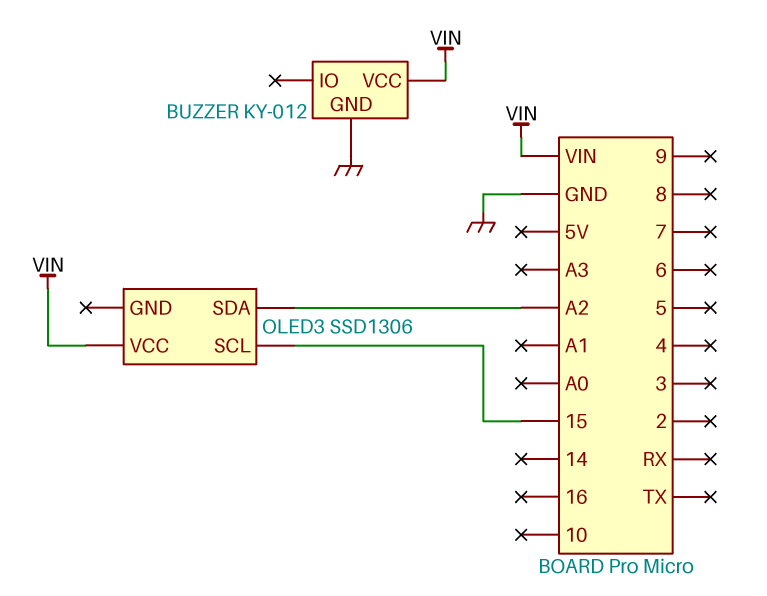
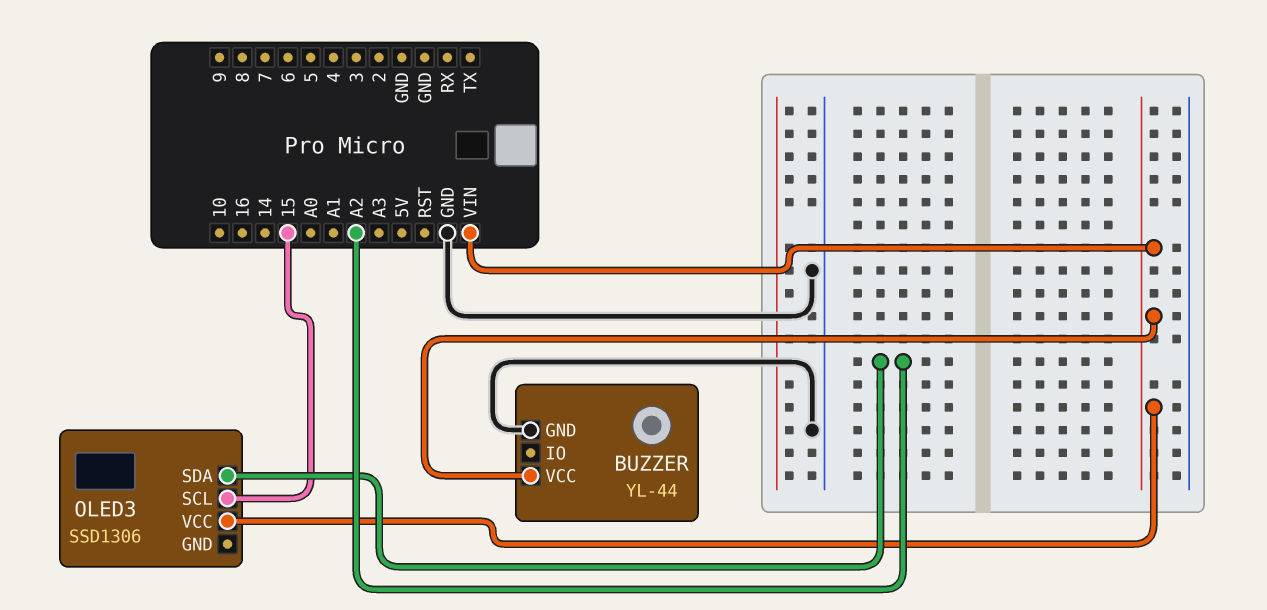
BUZZER: KY-012 -> YL-44

